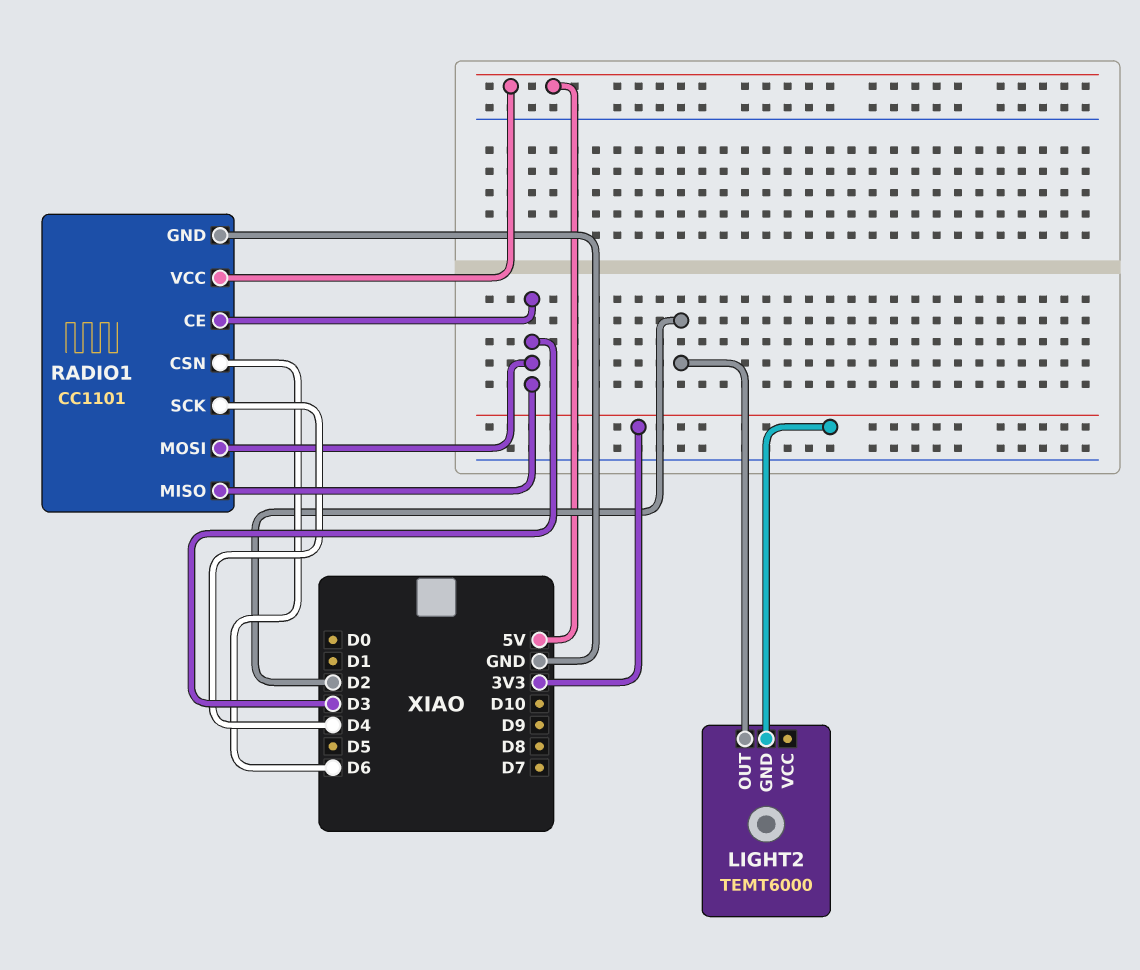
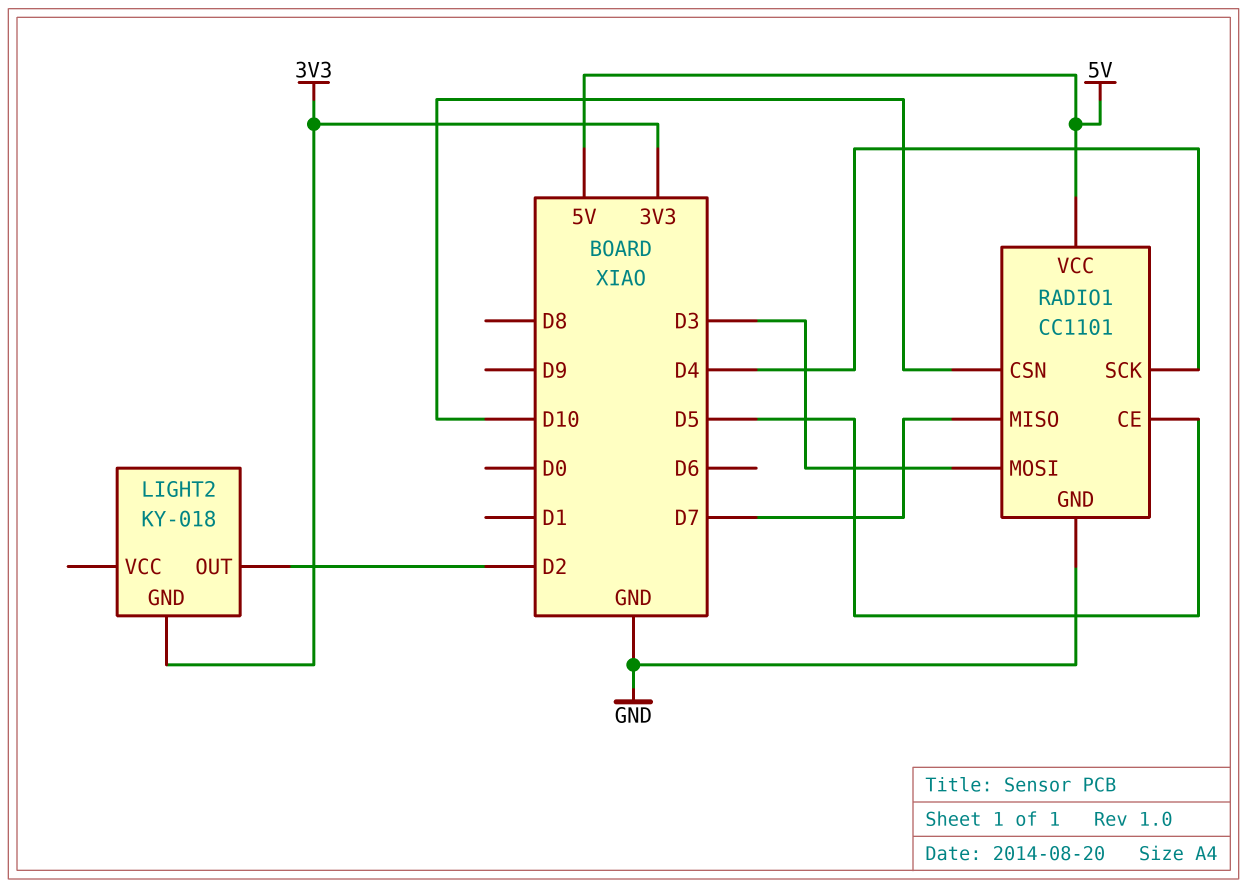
LIGHT2: TEMT6000 -> KY-018
RADIO1 pin CE: D3 -> D5
RADIO1 pin CSN: D6 -> D10
RADIO1 pin MISO: D3 -> D7

